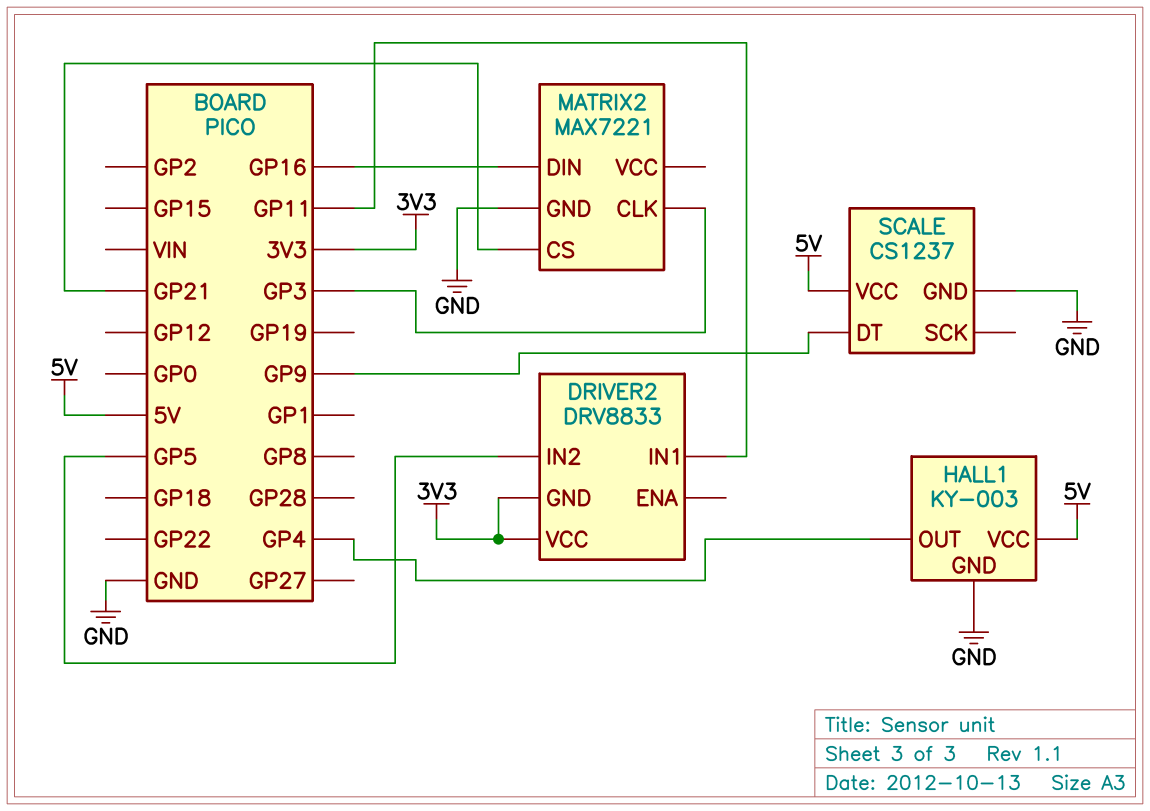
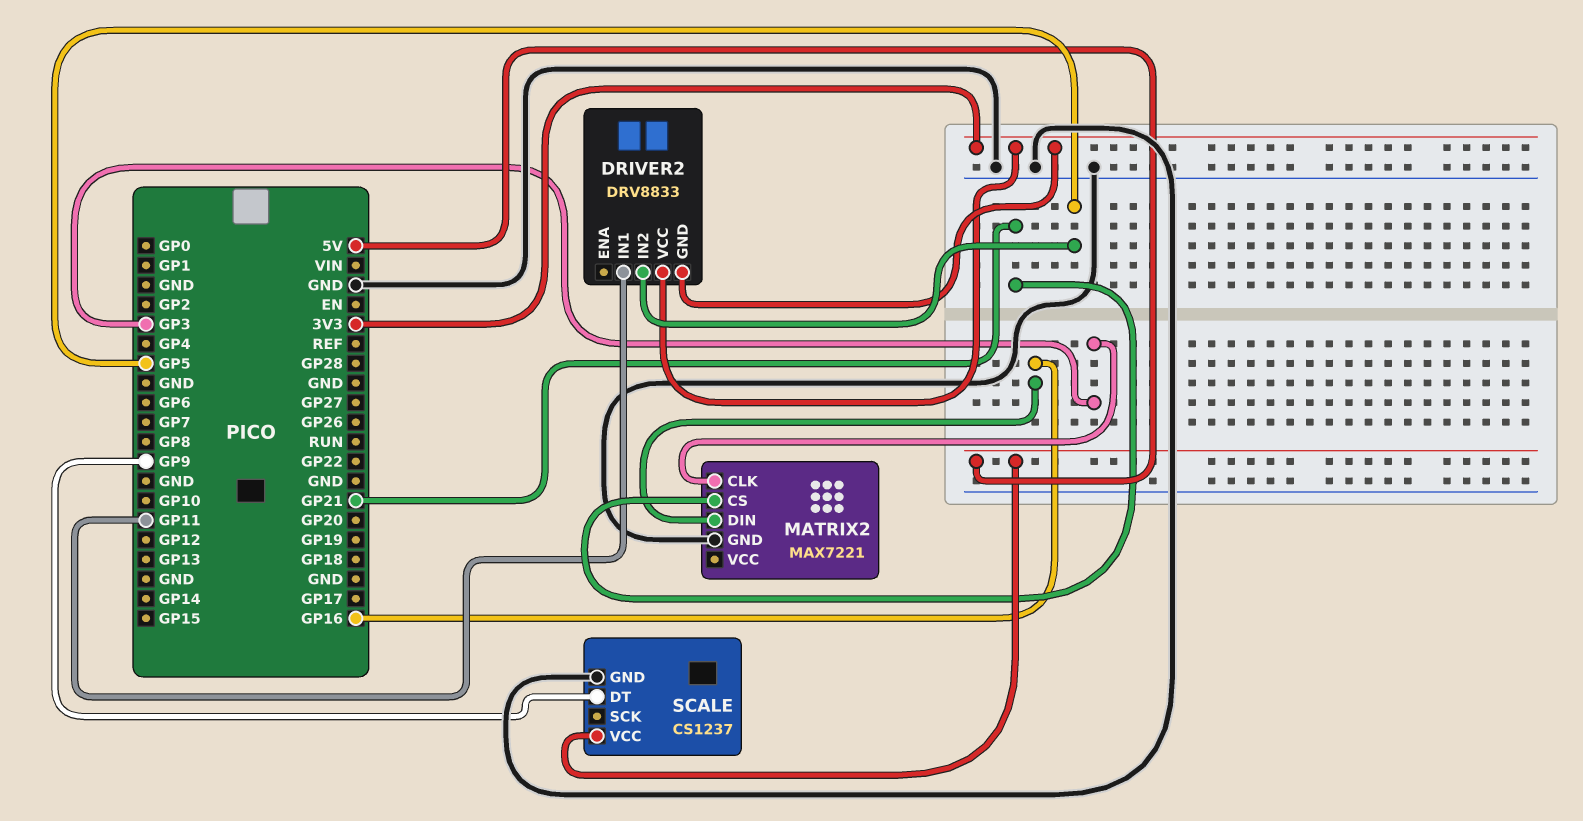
HALL1: KY-003 -> none
HALL1 pin GND: GND -> none
HALL1 pin OUT: GP4 -> none
HALL1 pin VCC: 5V -> none

